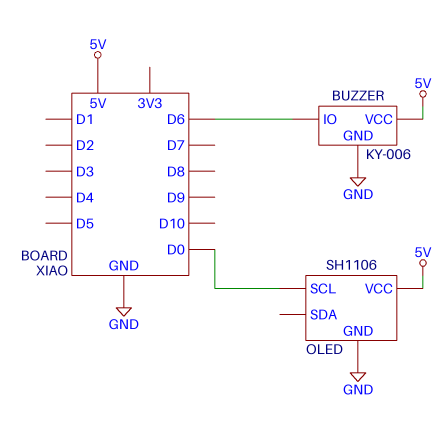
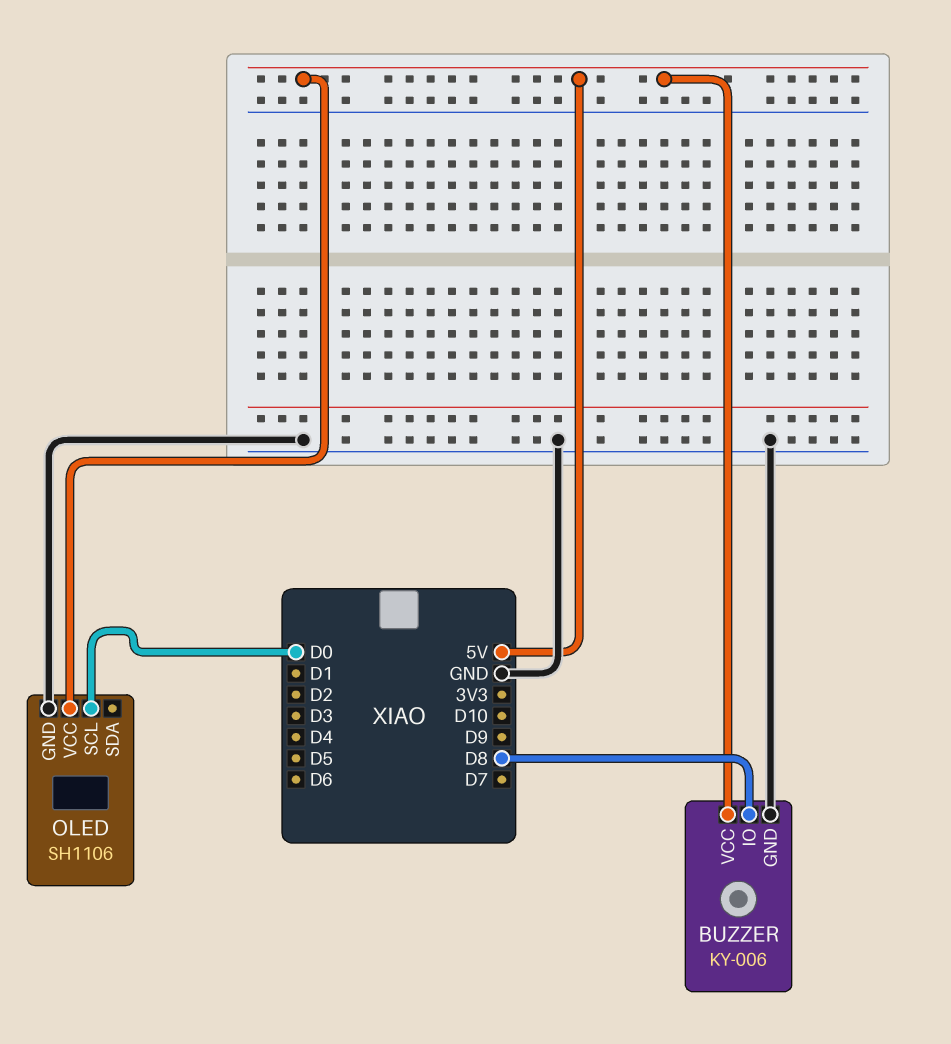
BUZZER pin IO: D6 -> D8

